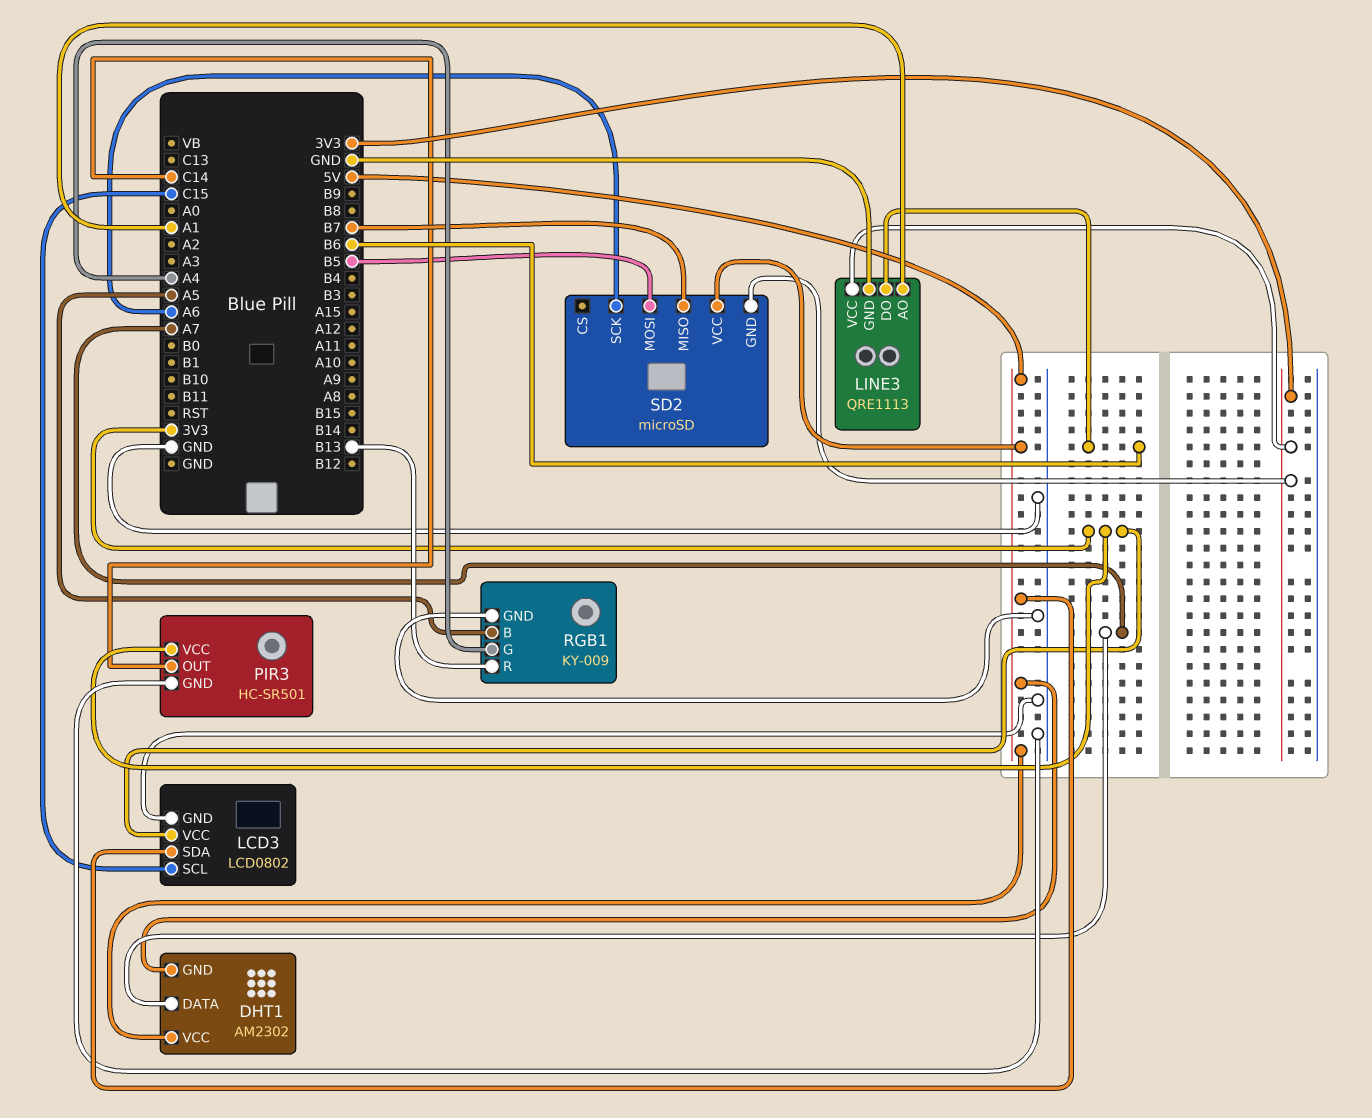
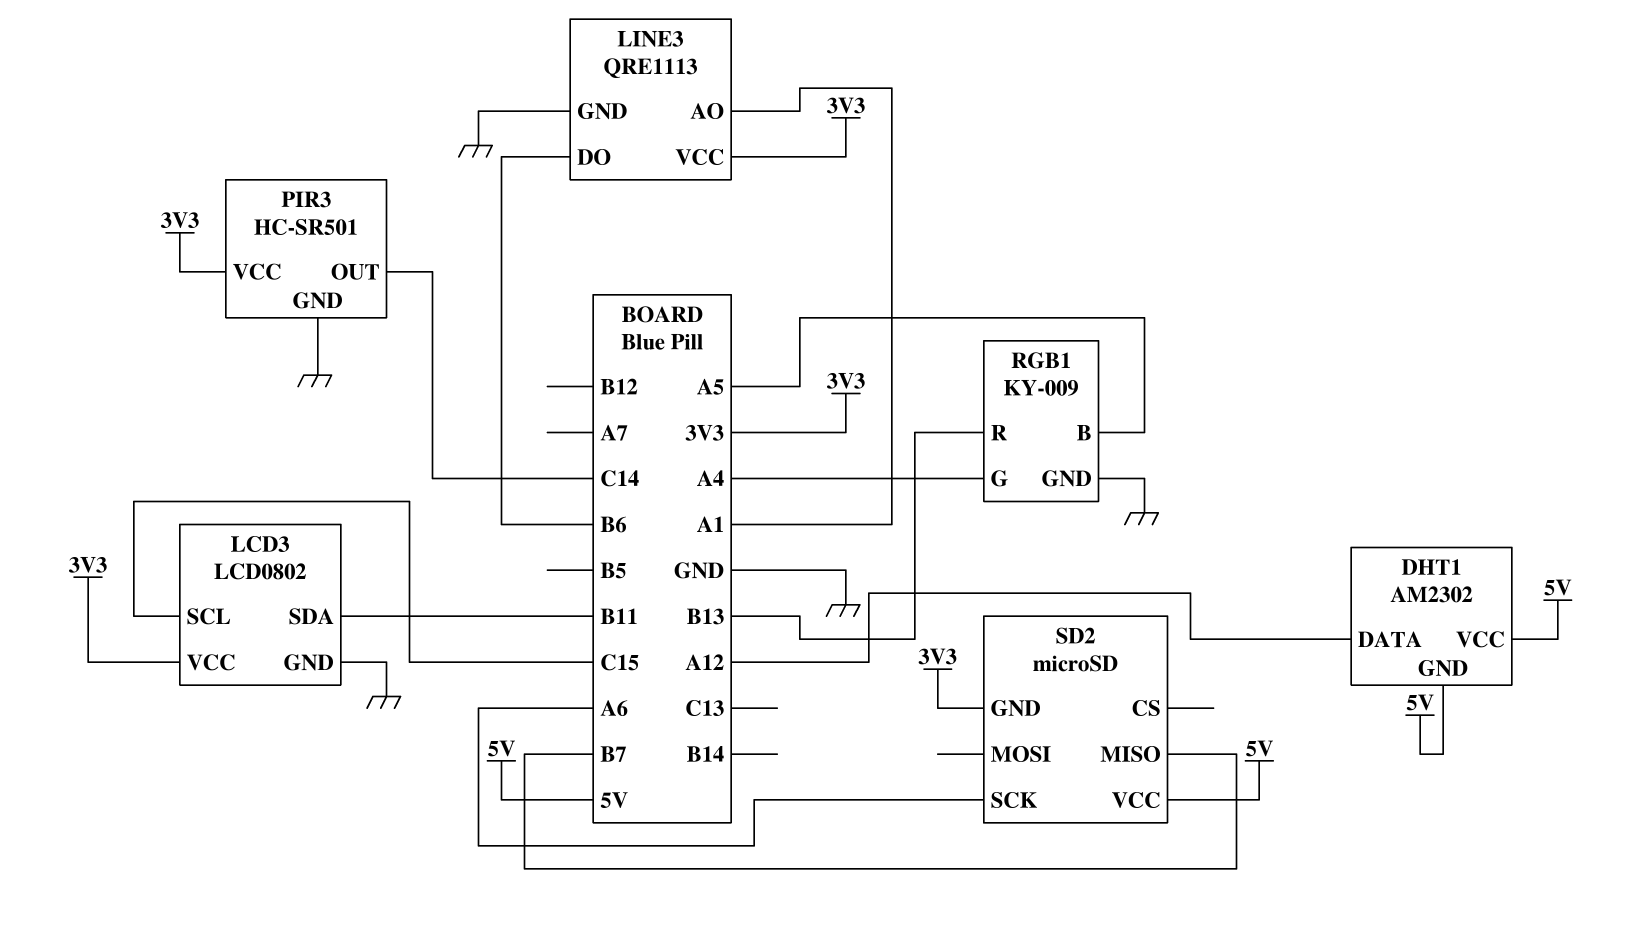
DHT1 pin DATA: A7 -> A12
LCD3 pin SDA: 5V -> B11
SD2 pin MOSI: B5 -> none

